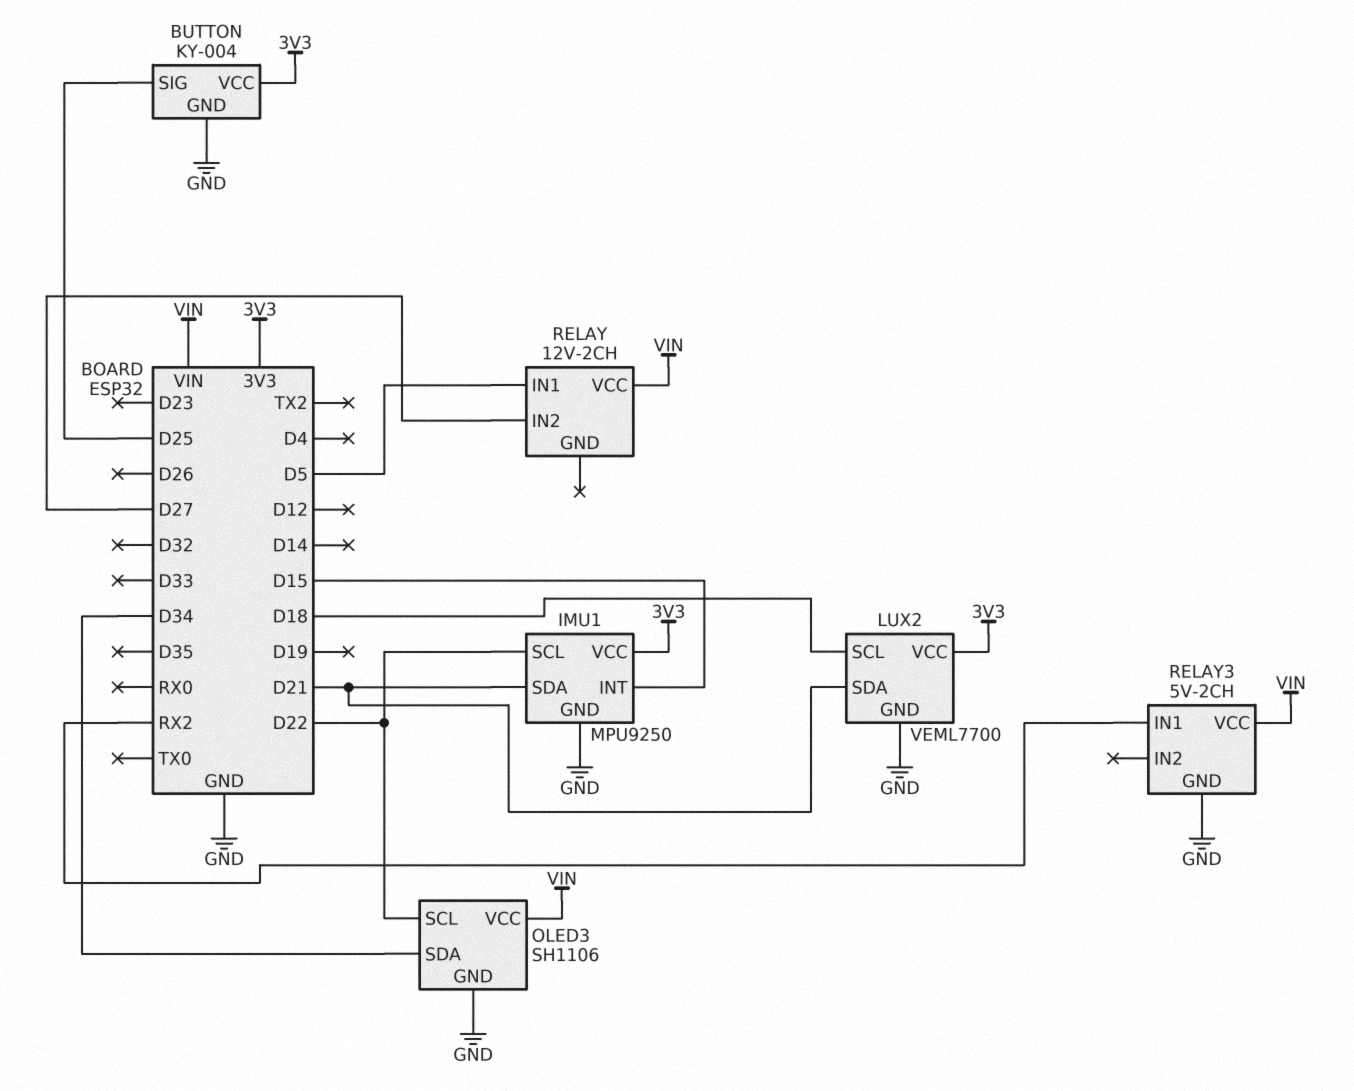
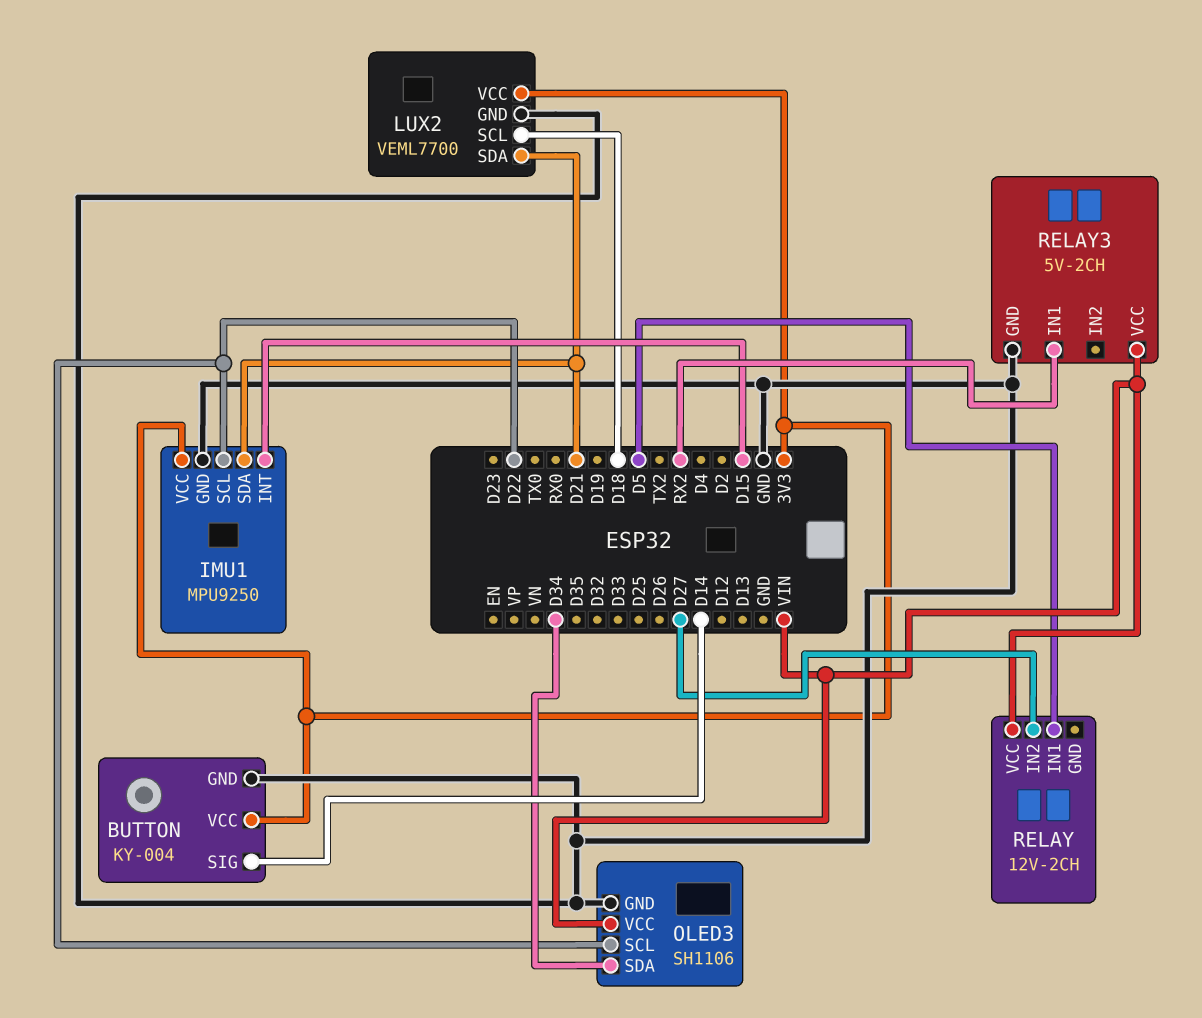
BUTTON pin SIG: D25 -> D14

